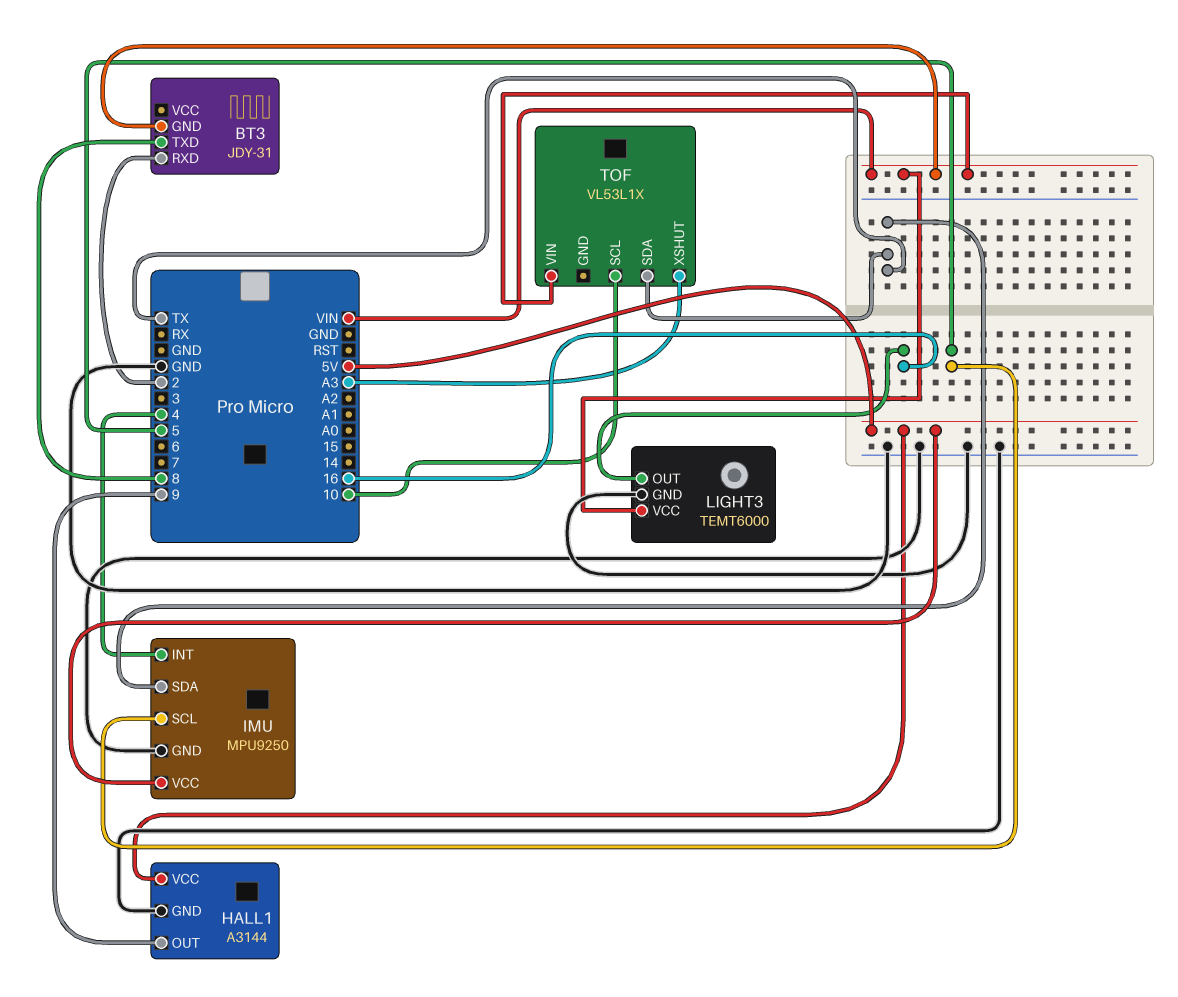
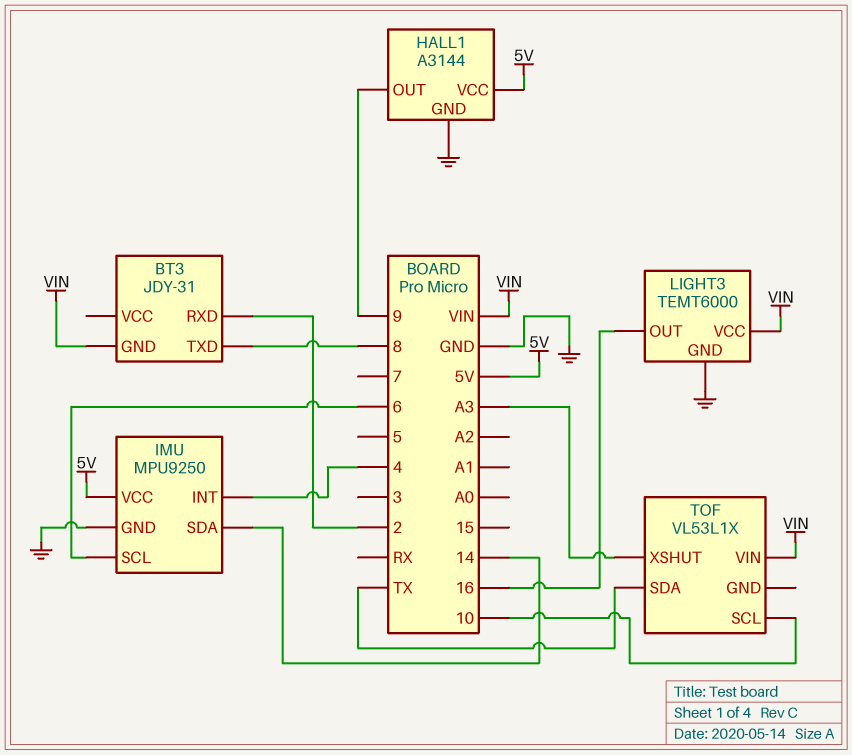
IMU pin SCL: 5 -> 6
IMU pin SDA: TX -> 14

